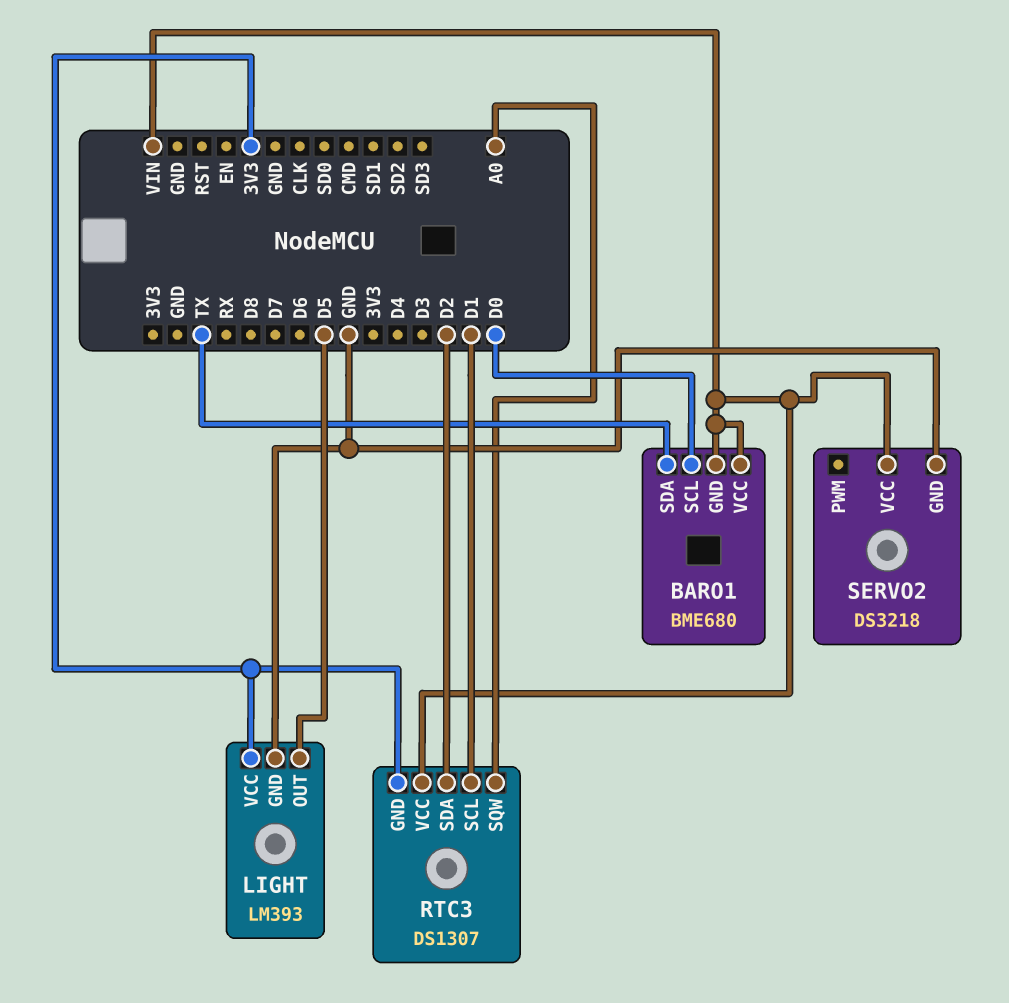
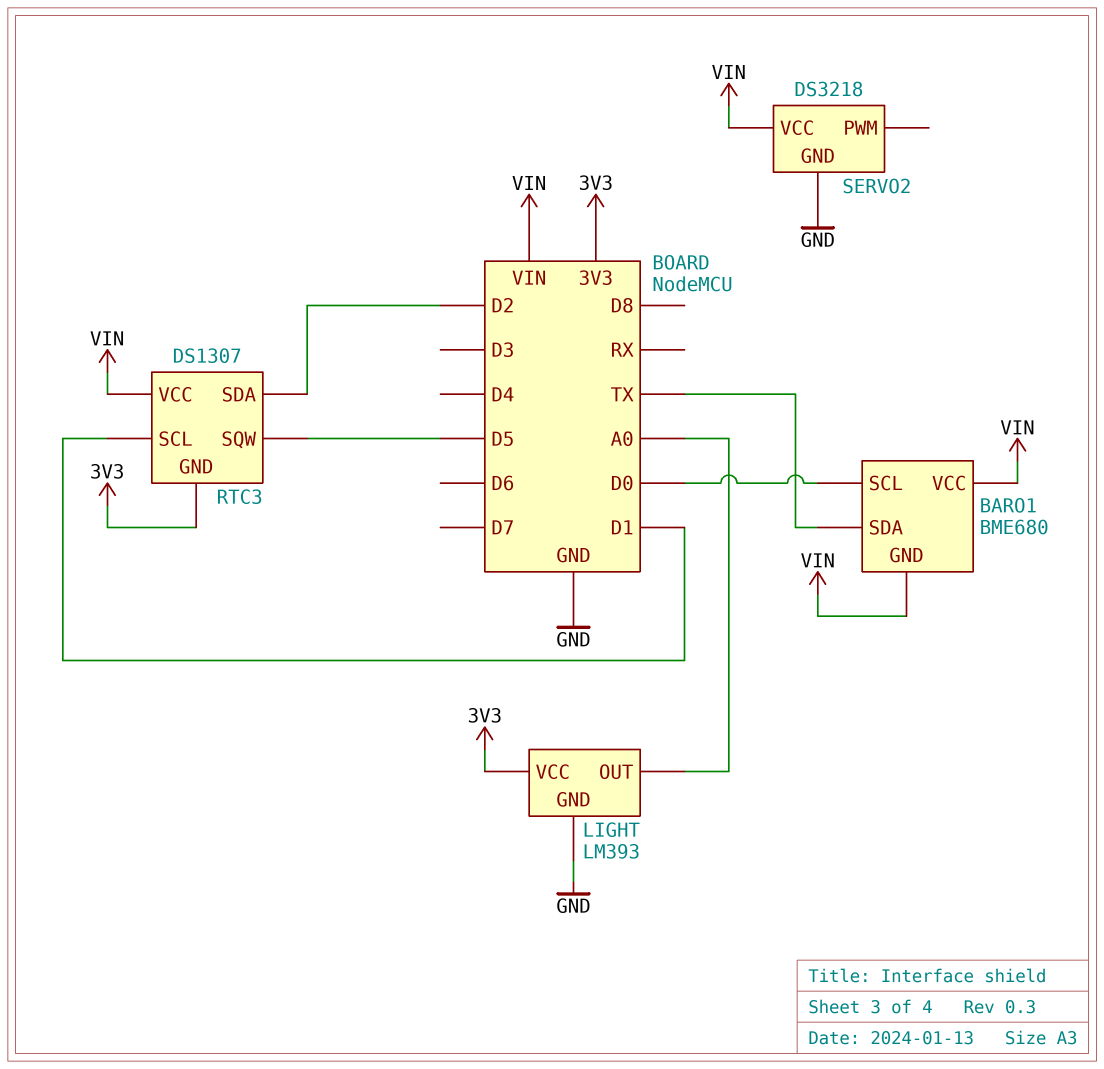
LIGHT pin OUT: D5 -> A0
RTC3 pin SQW: A0 -> D5

